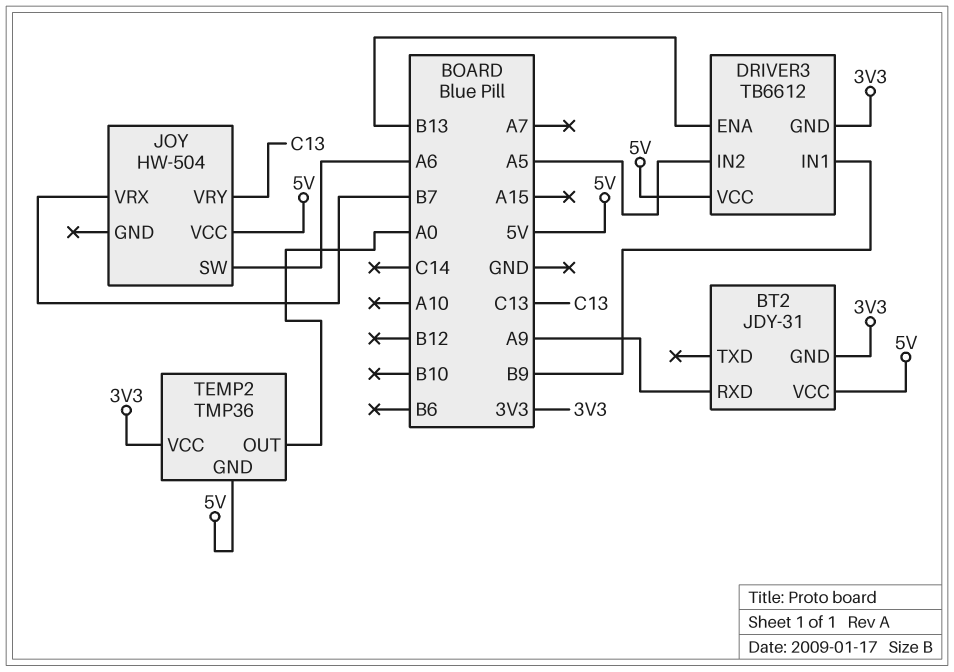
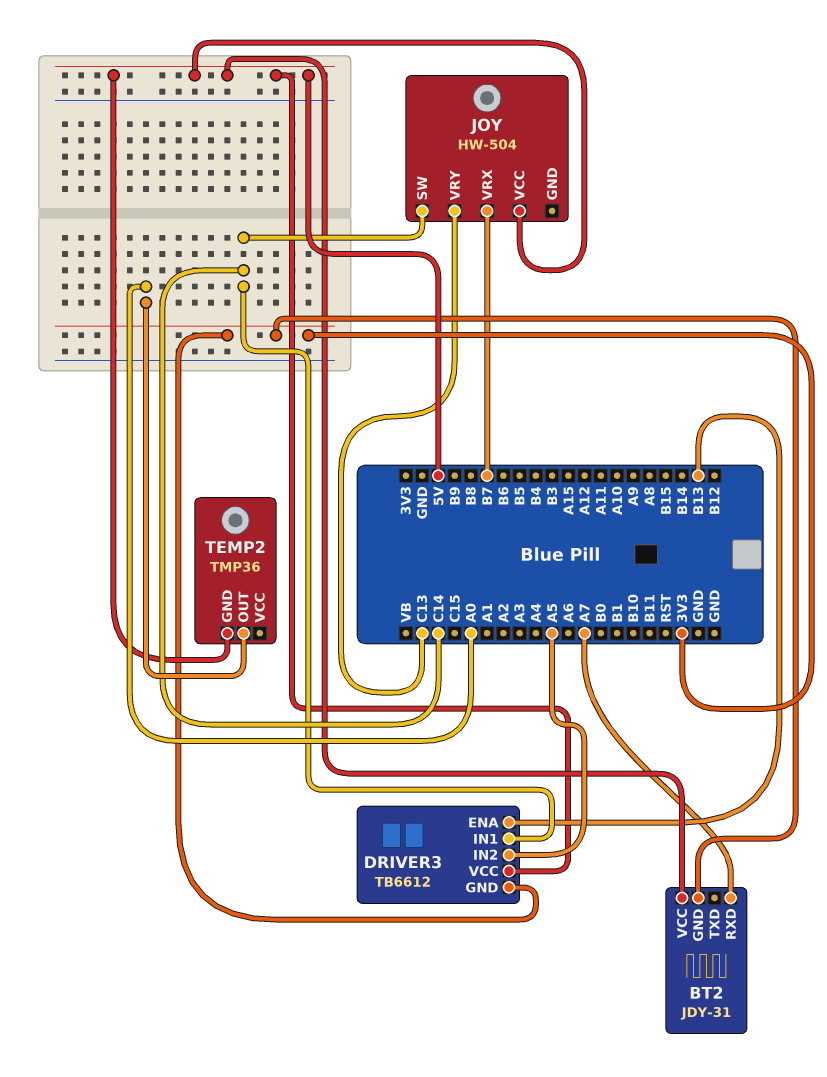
BT2 pin RXD: A9 -> A7
DRIVER3 pin IN1: B9 -> C14
JOY pin SW: A6 -> C14
TEMP2 pin VCC: 3V3 -> none

